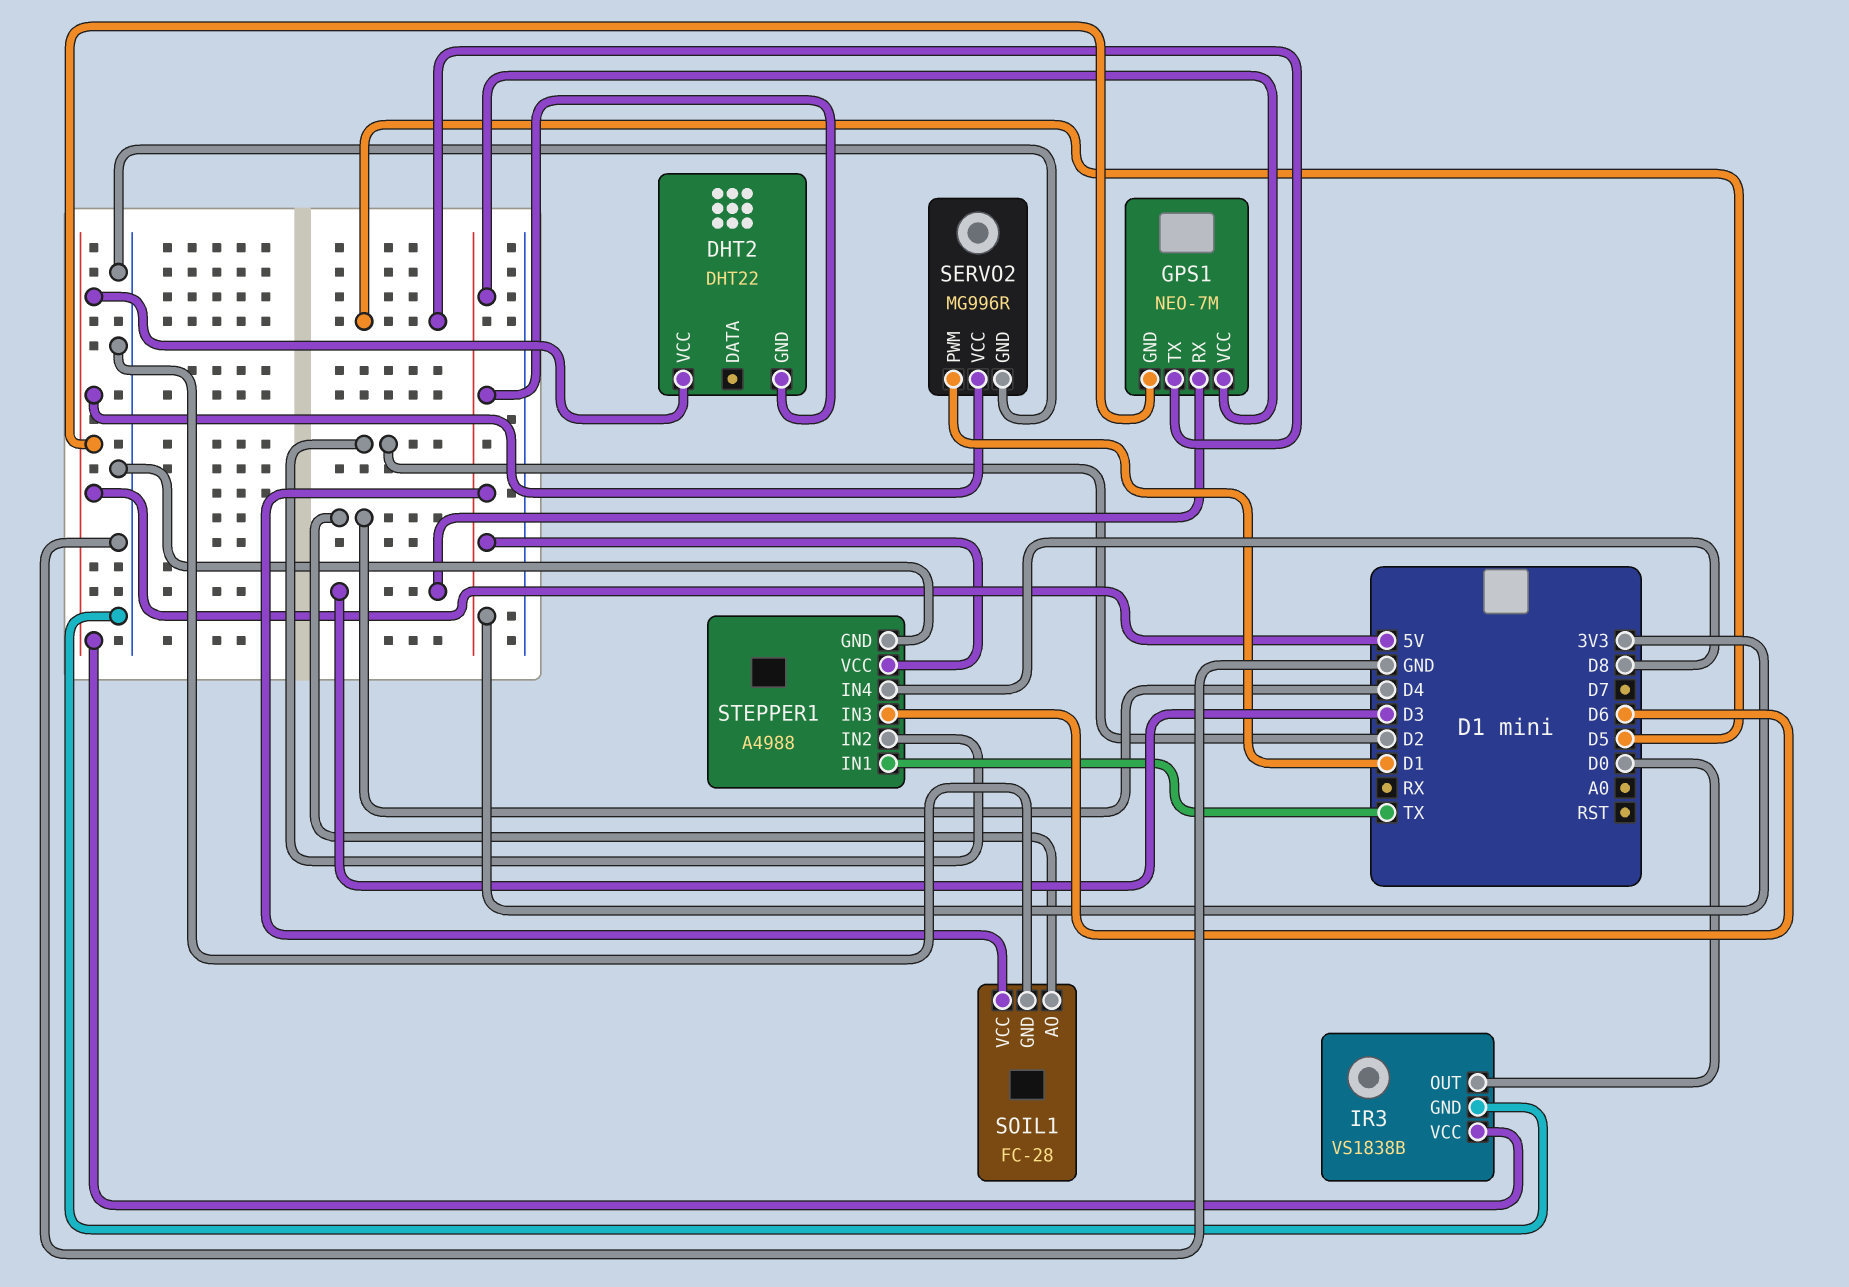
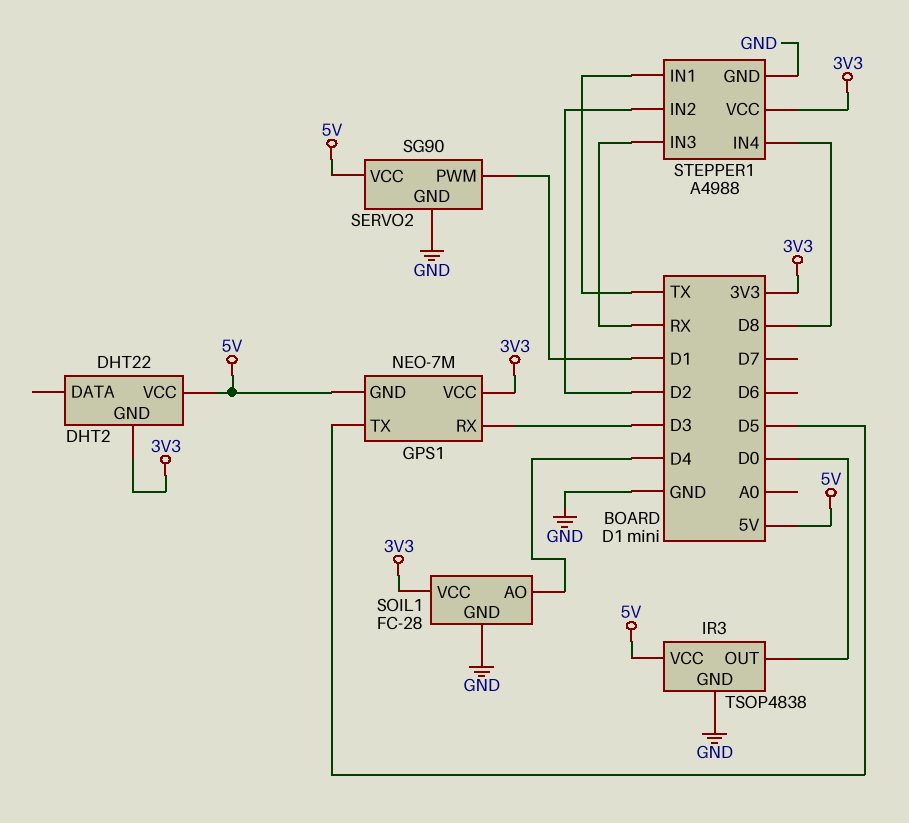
IR3: VS1838B -> TSOP4838
SERVO2: MG996R -> SG90
STEPPER1 pin IN3: D6 -> RX

